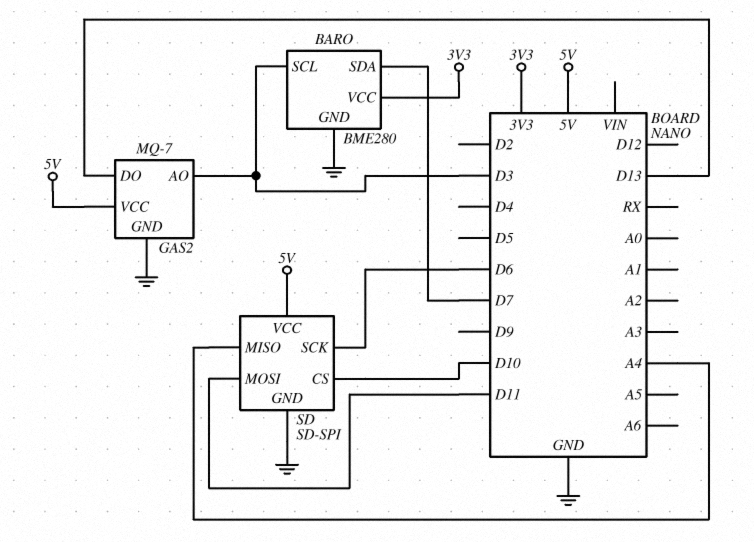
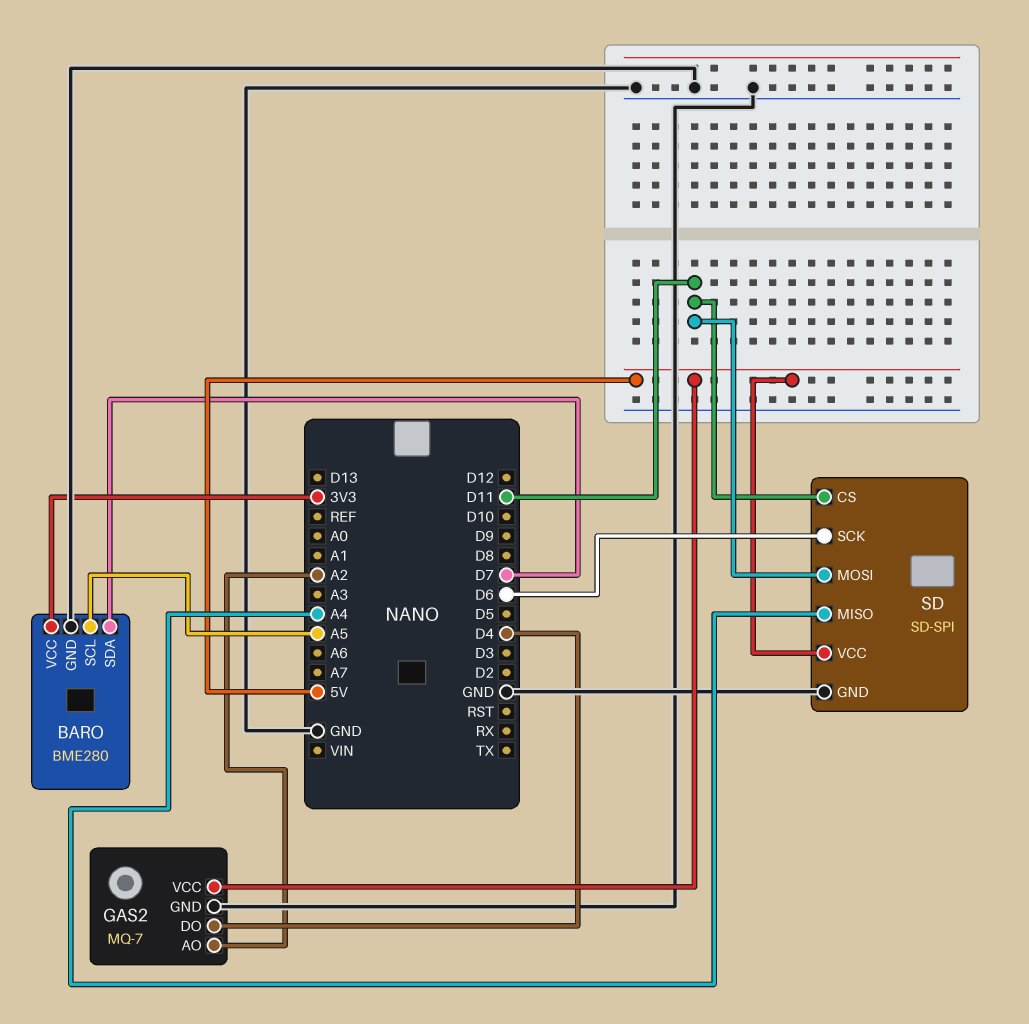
BARO pin SCL: D3 -> A5
GAS2 pin AO: D3 -> A2
GAS2 pin DO: D13 -> D4
SD pin CS: D10 -> D11

